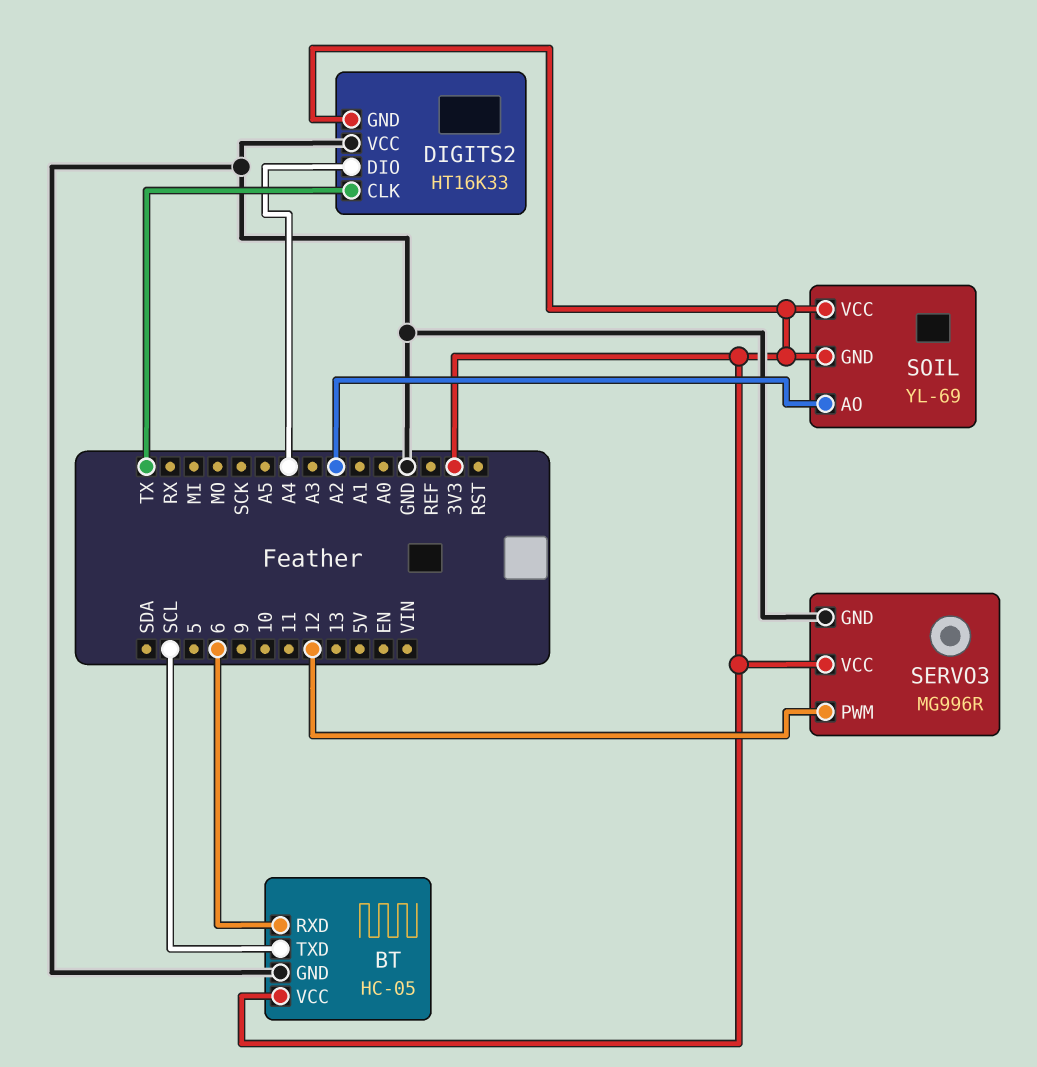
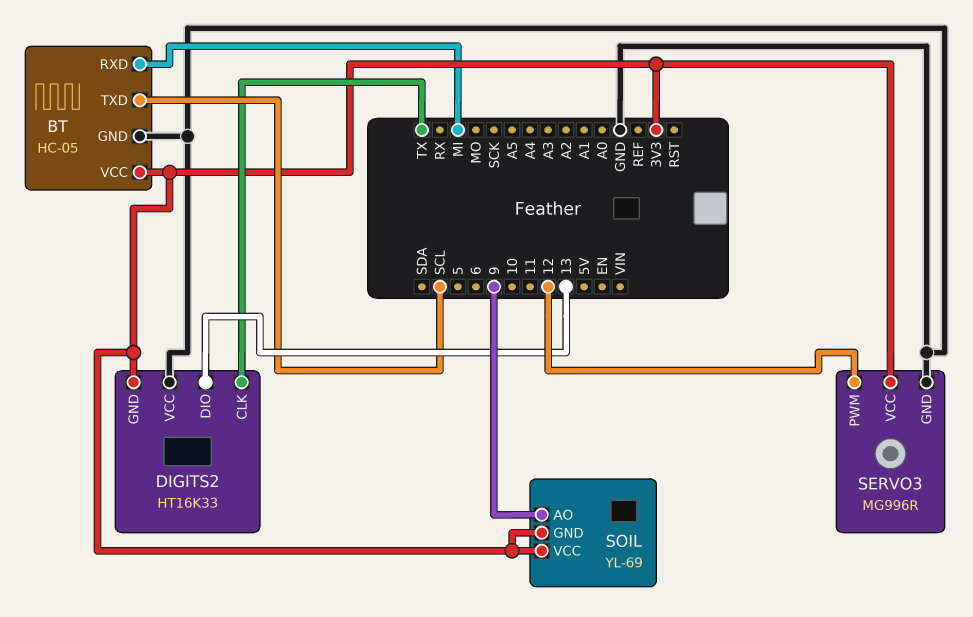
BT pin RXD: 6 -> MI
DIGITS2 pin DIO: A4 -> 13
SOIL pin AO: A2 -> 9

